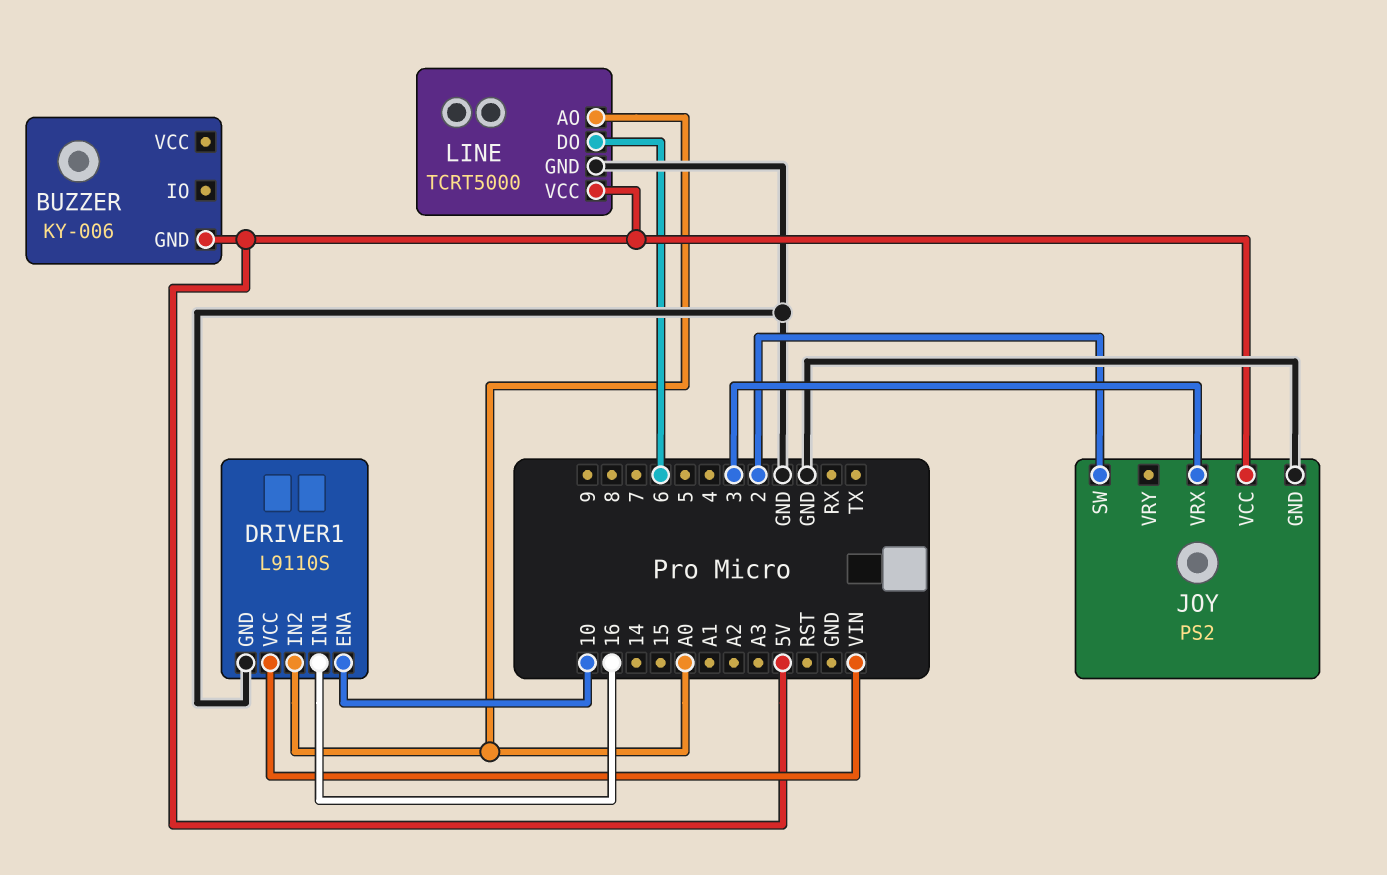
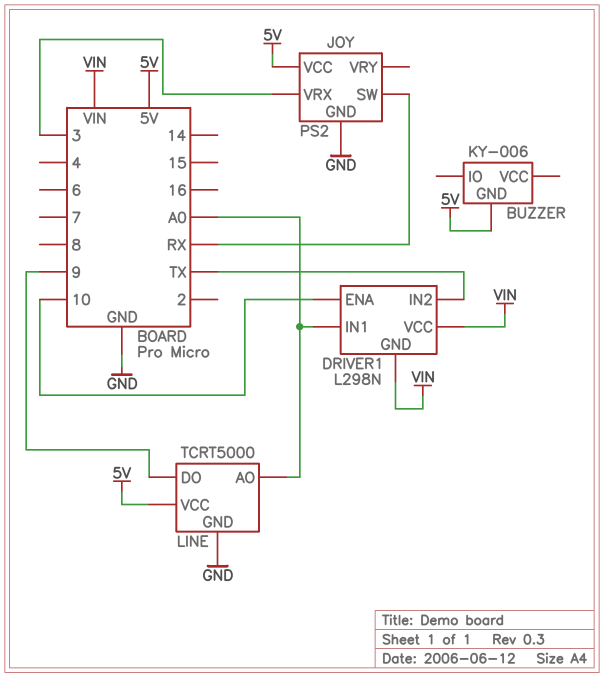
DRIVER1: L9110S -> L298N
DRIVER1 pin GND: GND -> VIN
DRIVER1 pin IN1: 16 -> A0
DRIVER1 pin IN2: A0 -> TX
JOY pin SW: 2 -> RX
LINE pin DO: 6 -> 9

